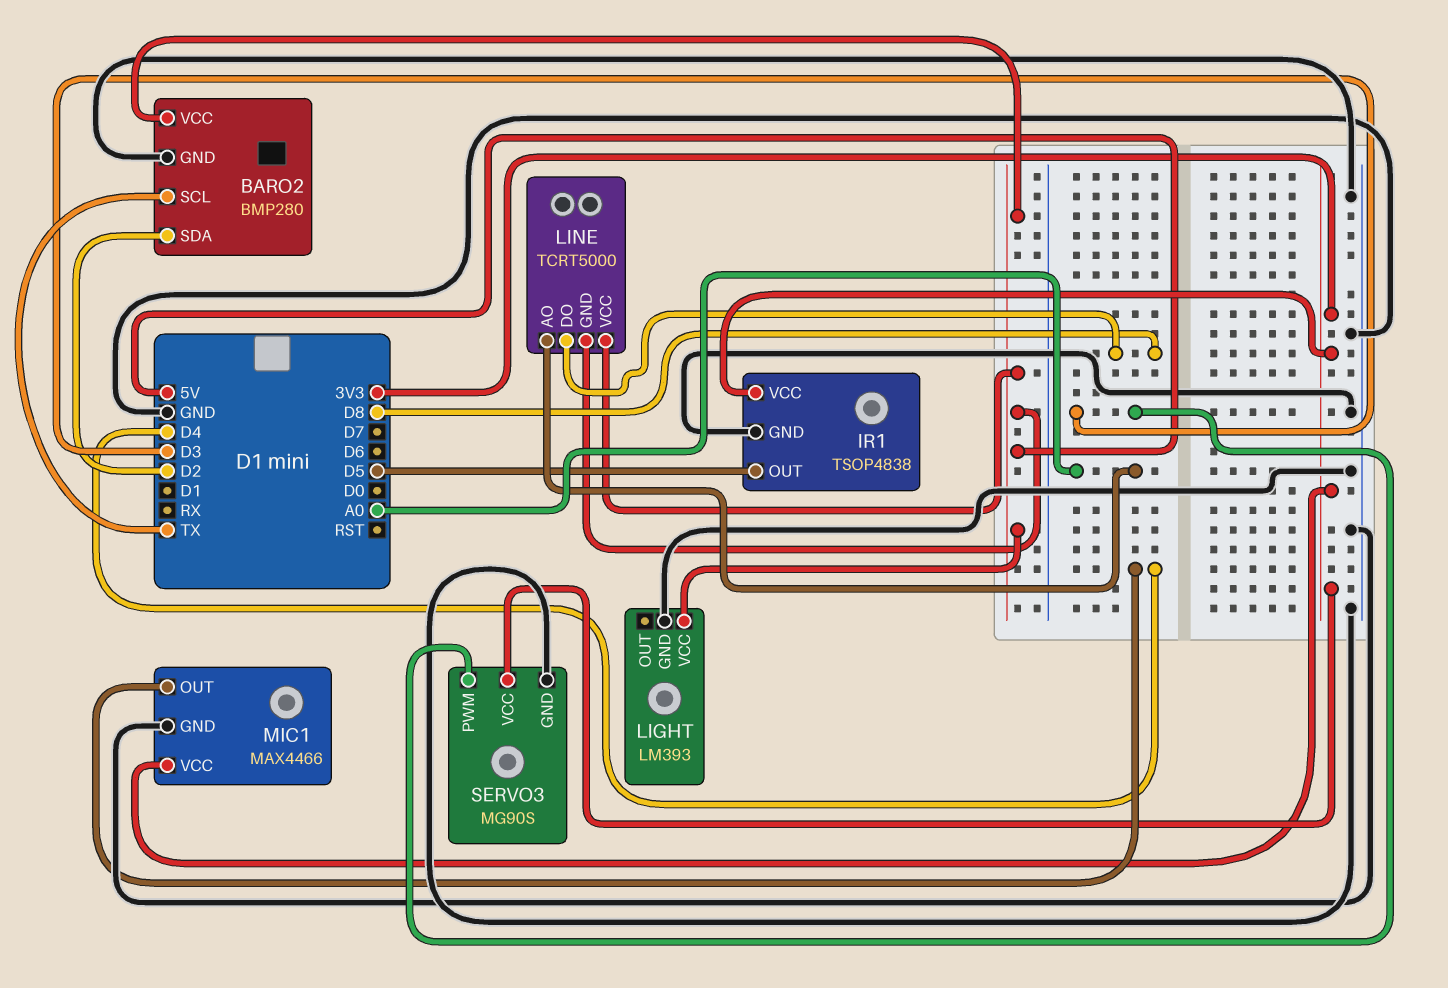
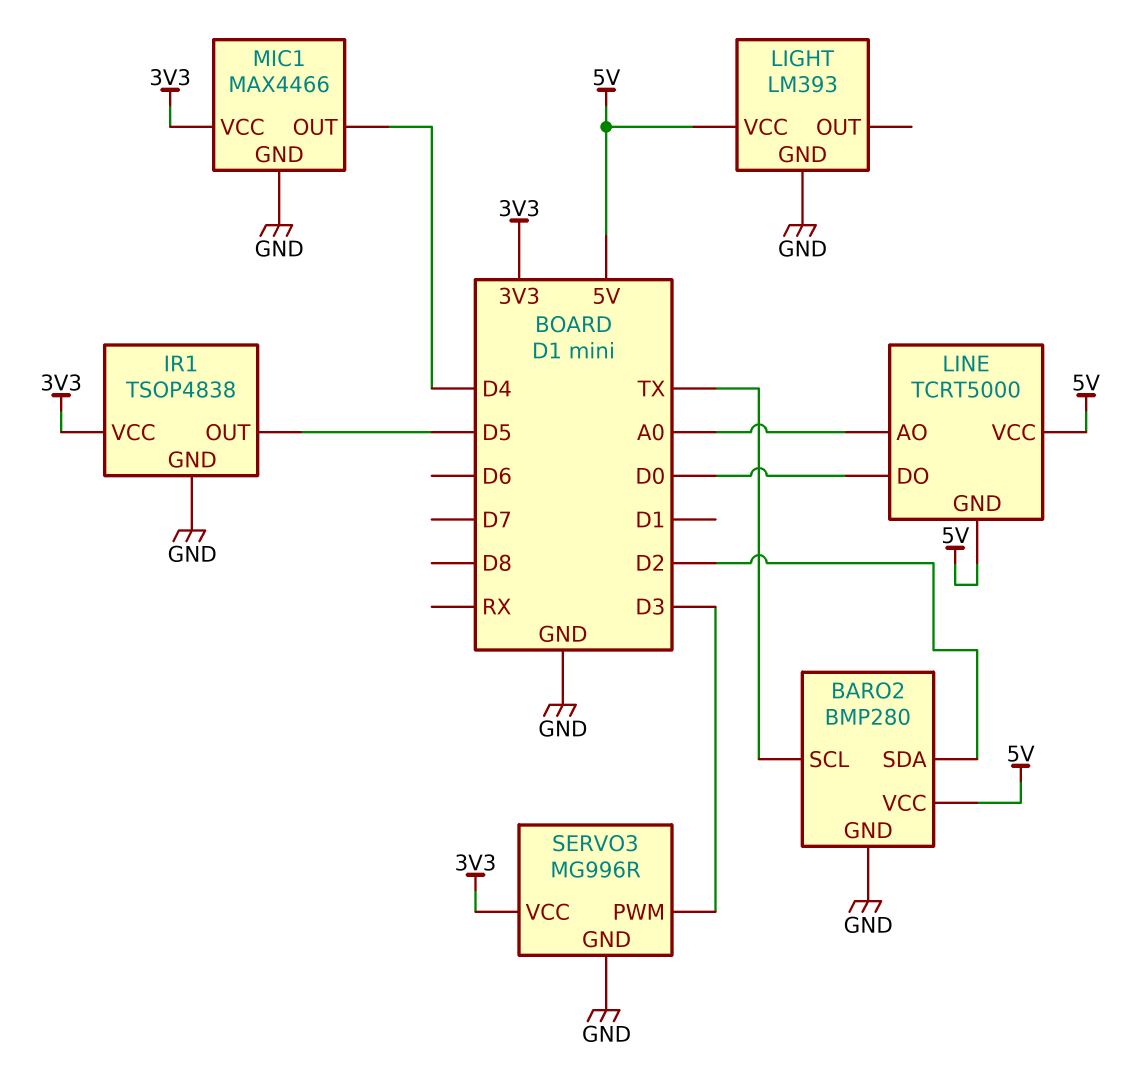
LINE pin DO: D8 -> D0
SERVO3: MG90S -> MG996R

